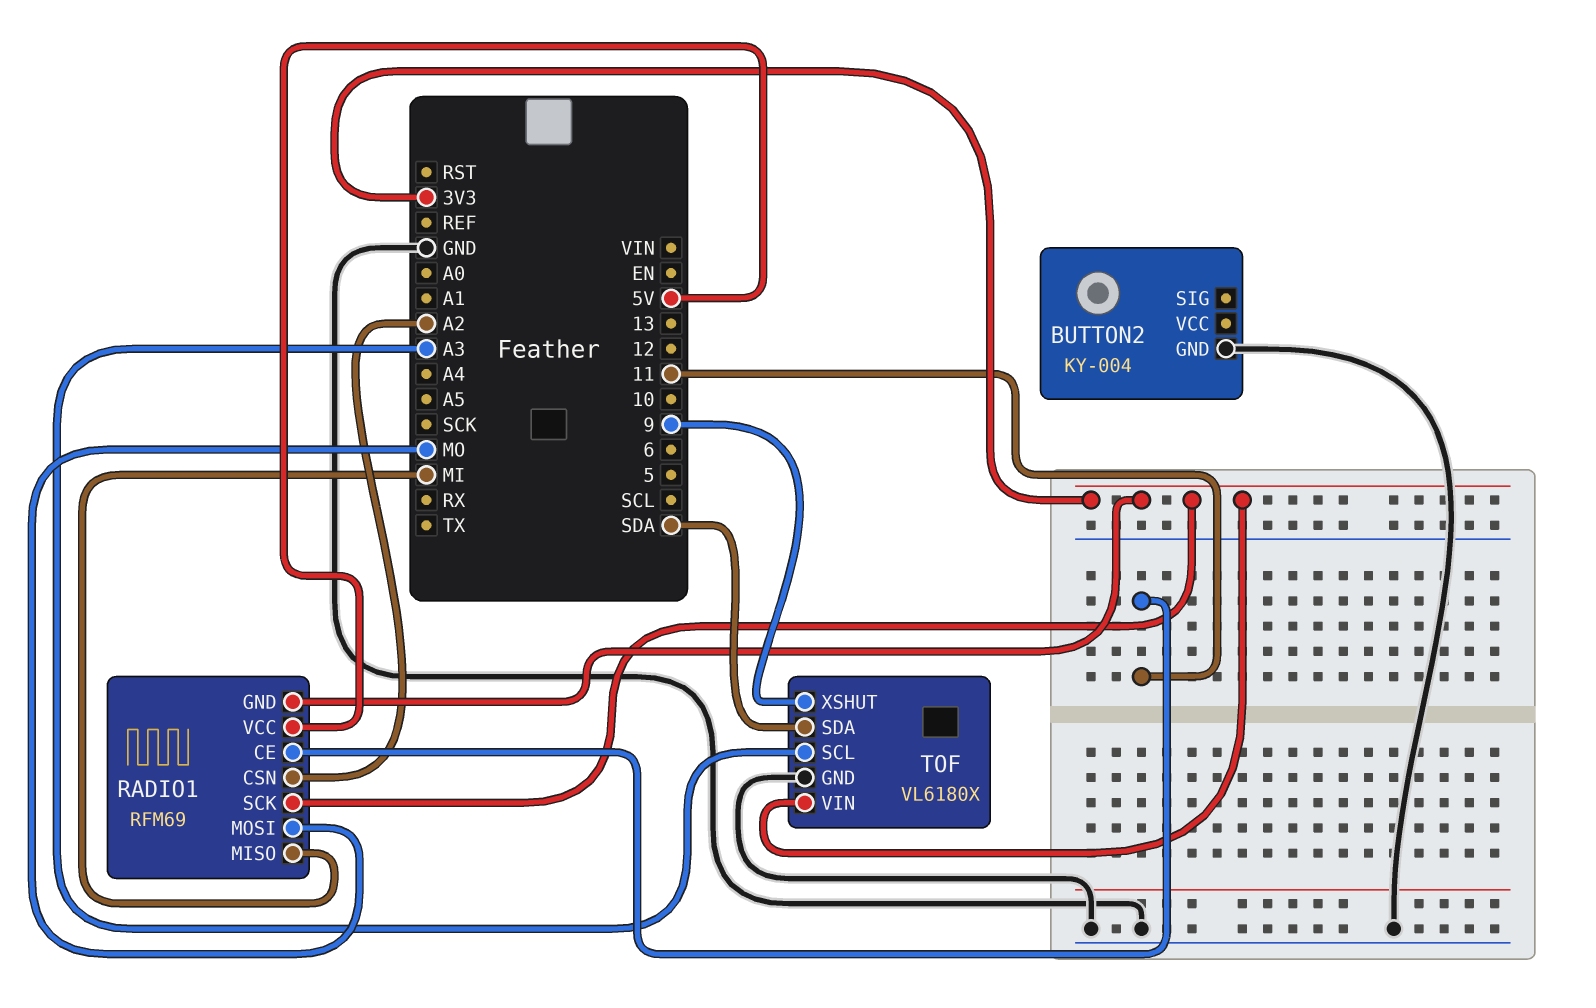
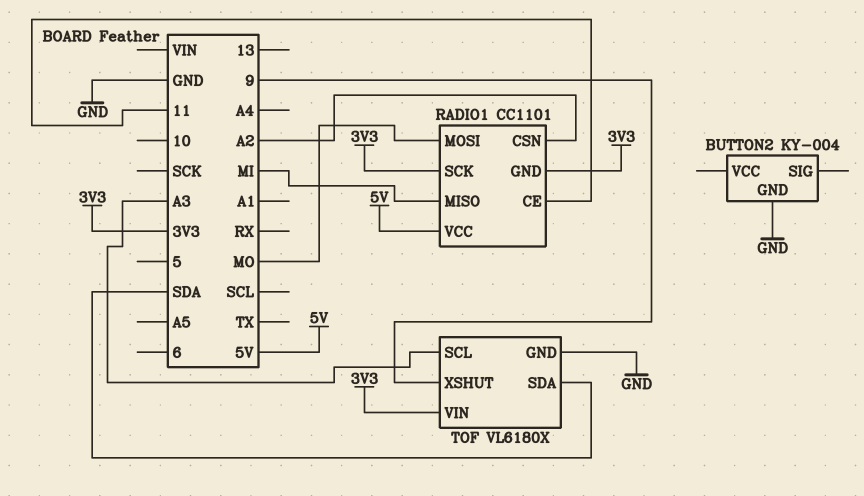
RADIO1: RFM69 -> CC1101

